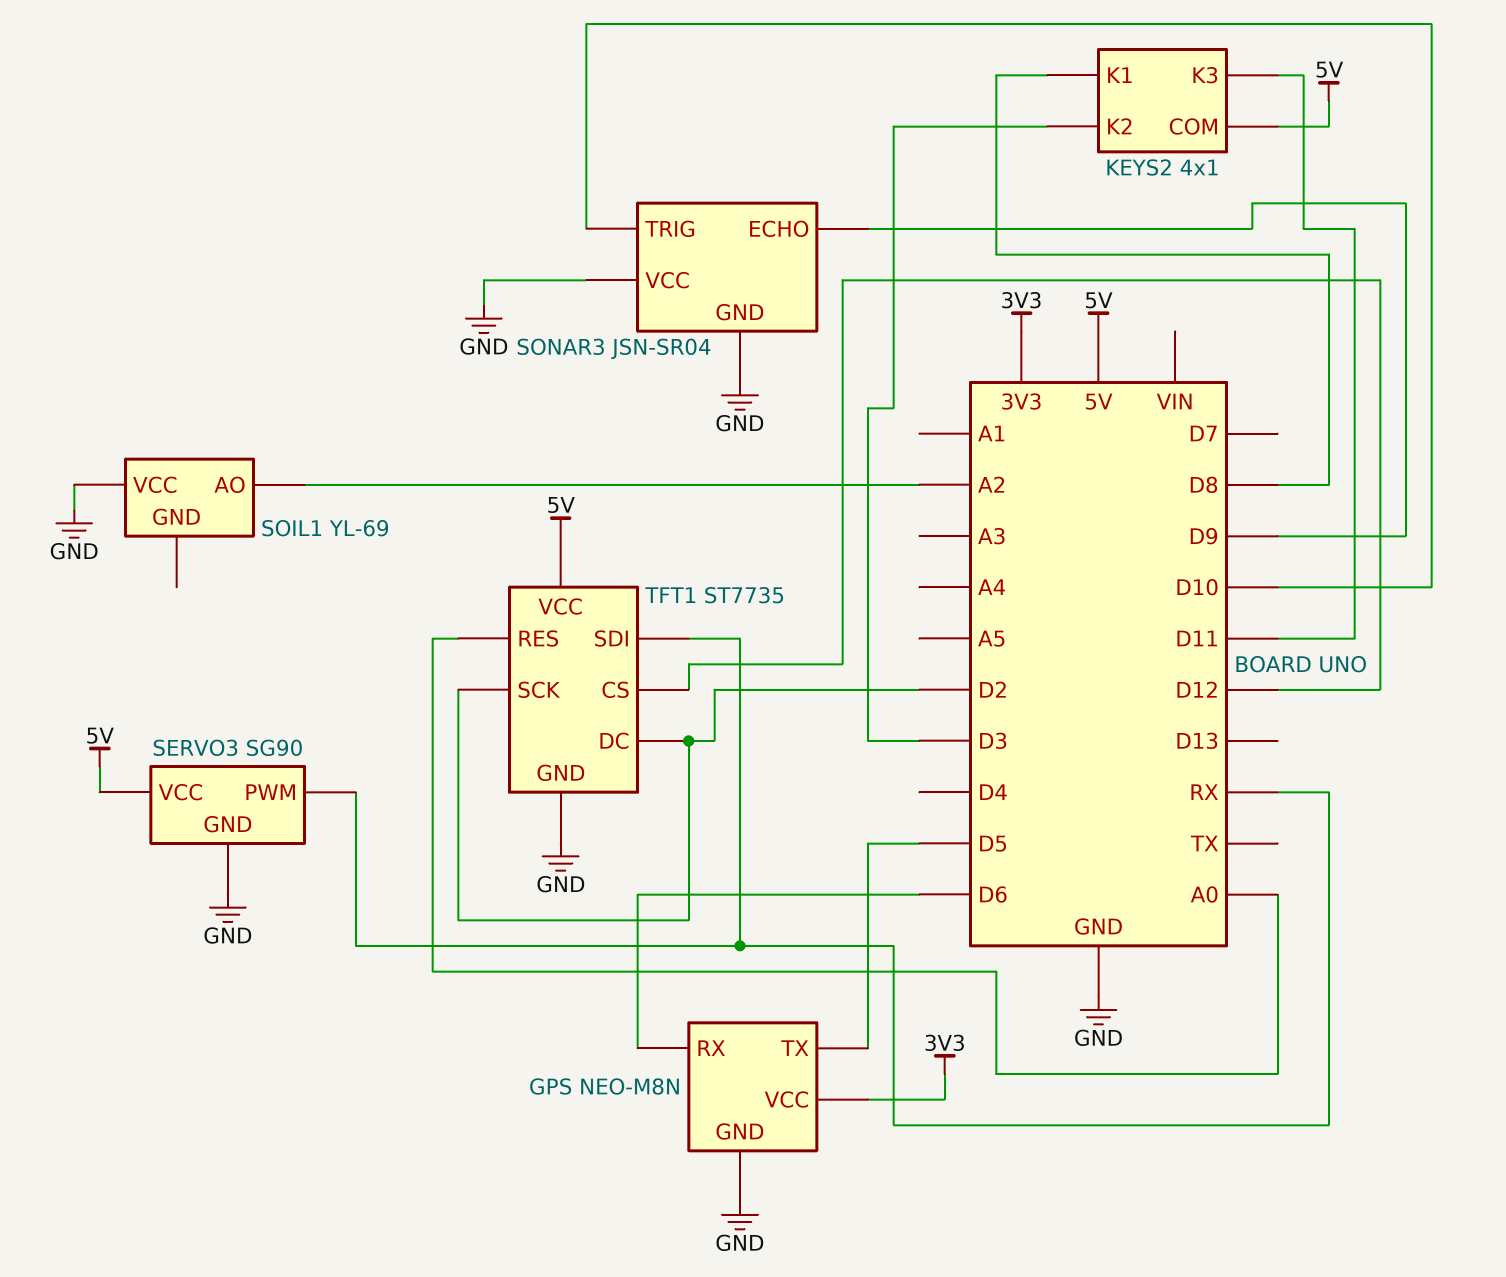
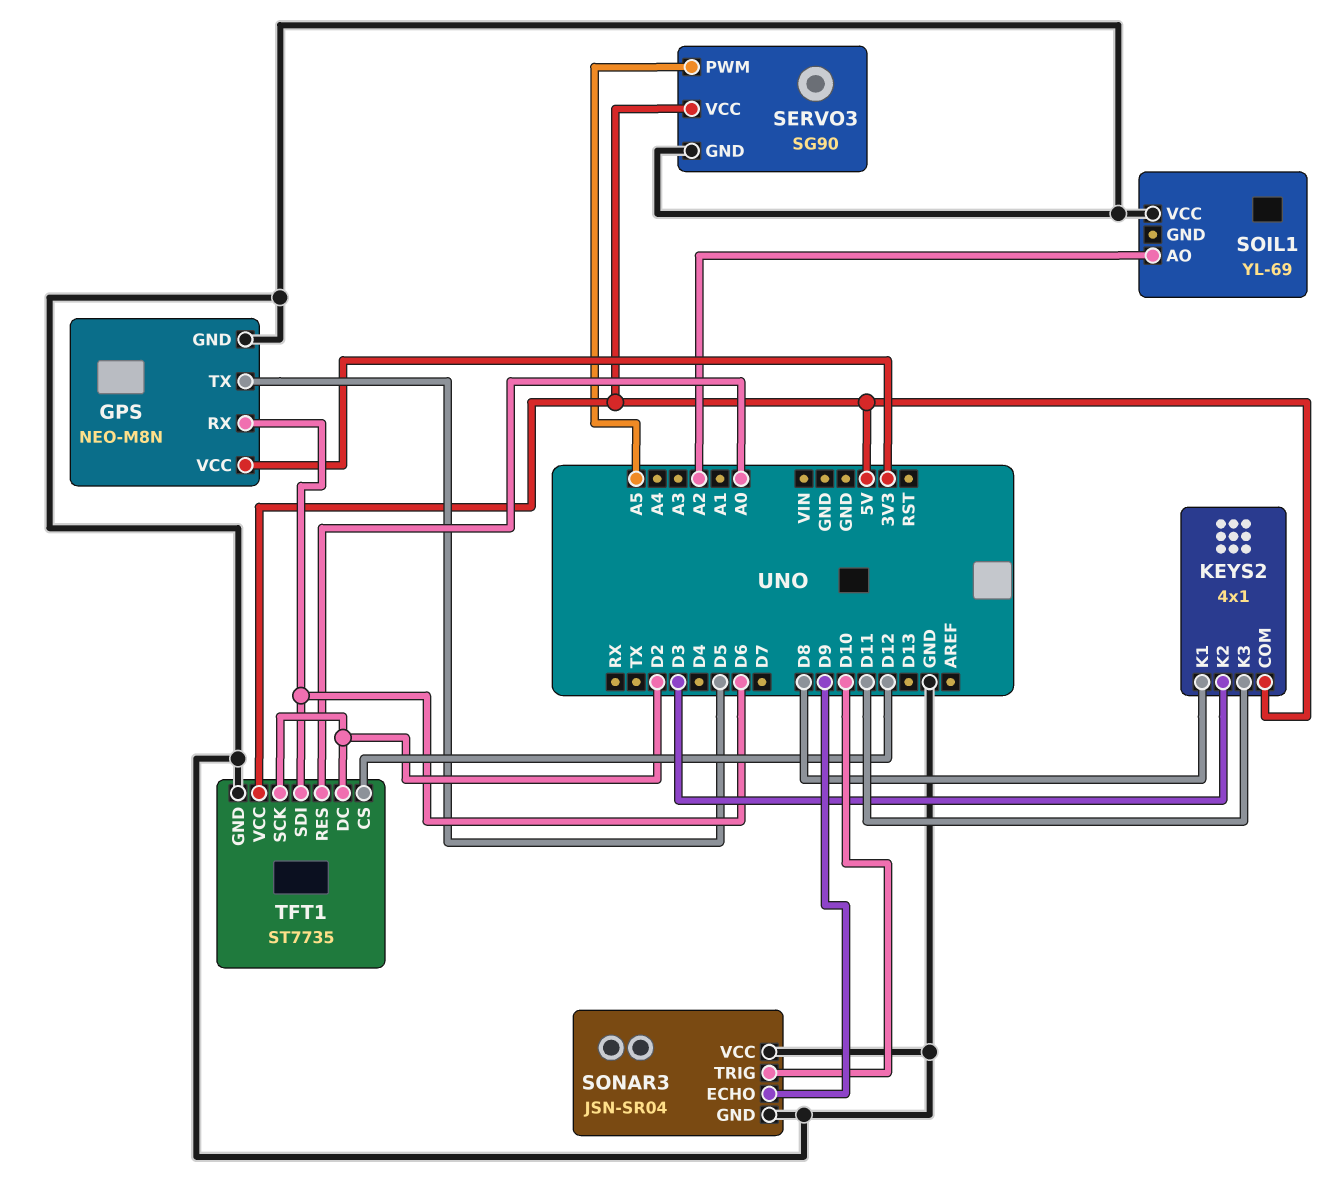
SERVO3 pin PWM: RX -> A5
TFT1 pin SDI: RX -> D6

